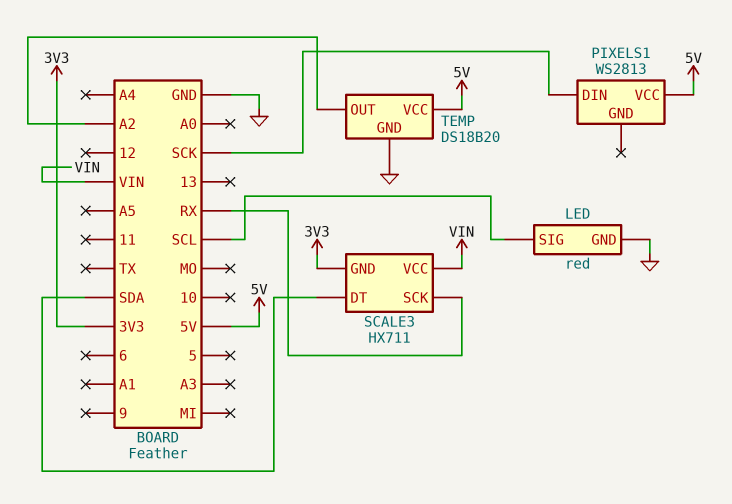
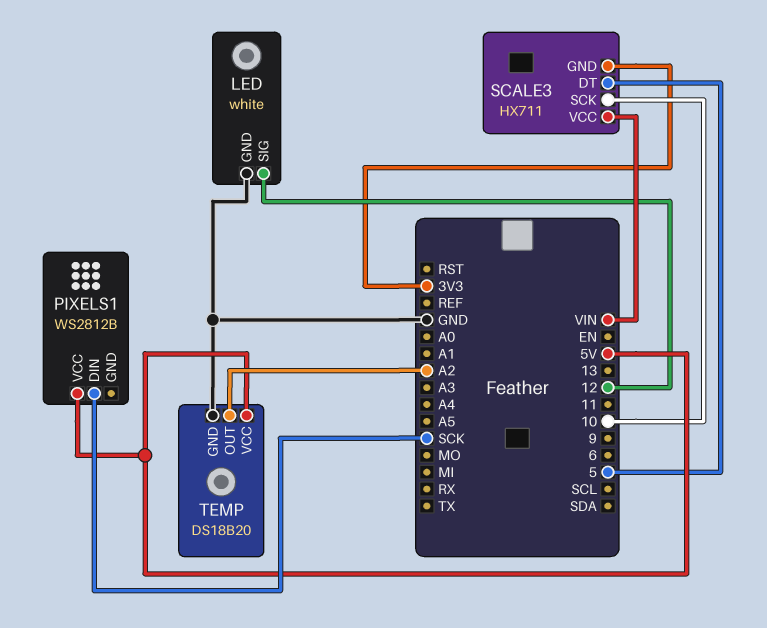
LED: red -> white
LED pin SIG: SCL -> 12
PIXELS1: WS2813 -> WS2812B
SCALE3 pin DT: SDA -> 5
SCALE3 pin SCK: RX -> 10

